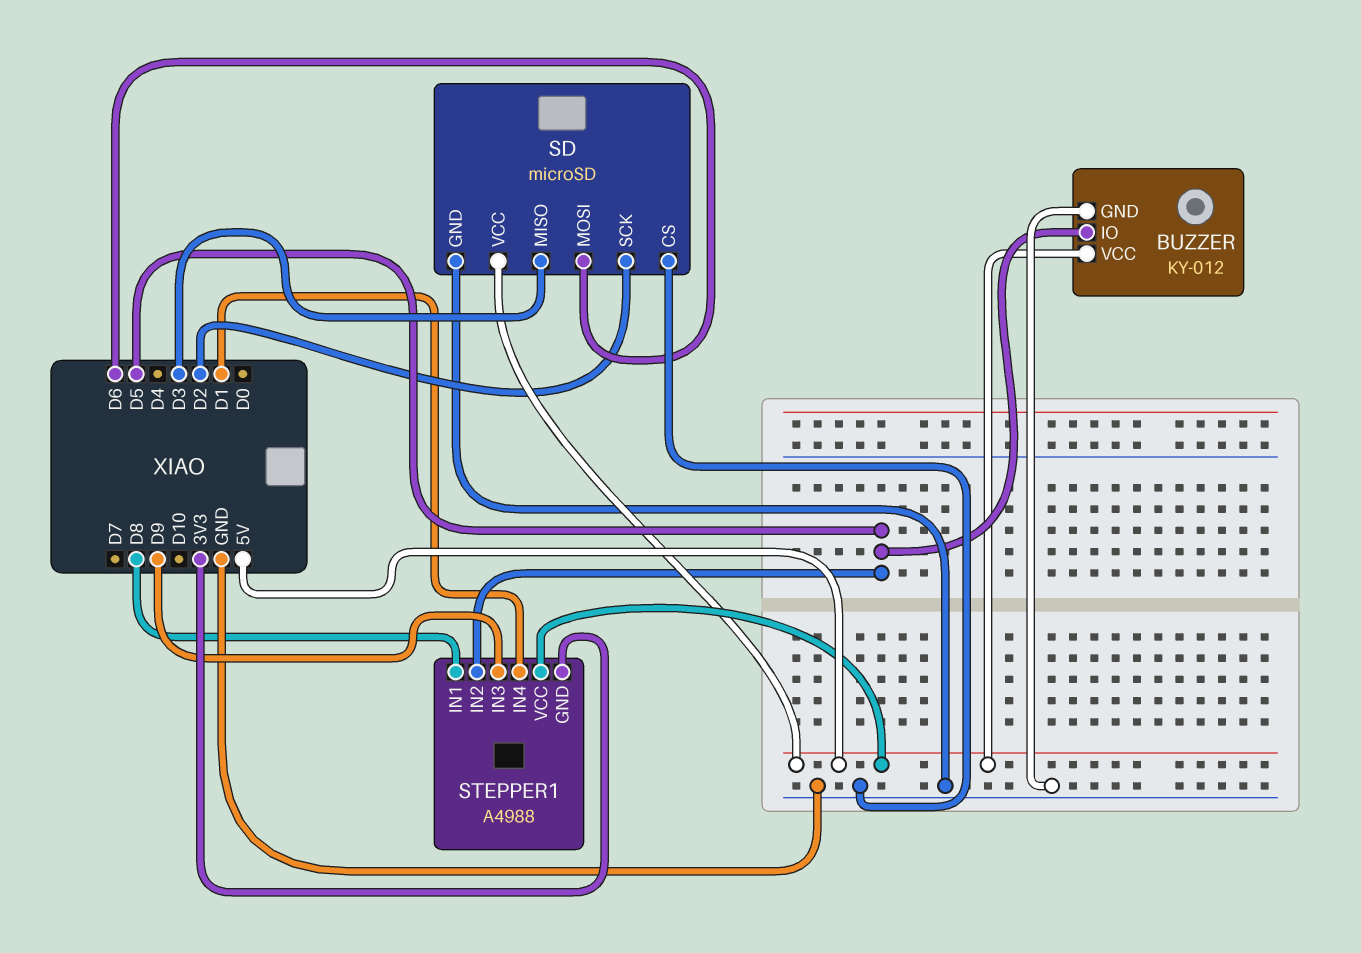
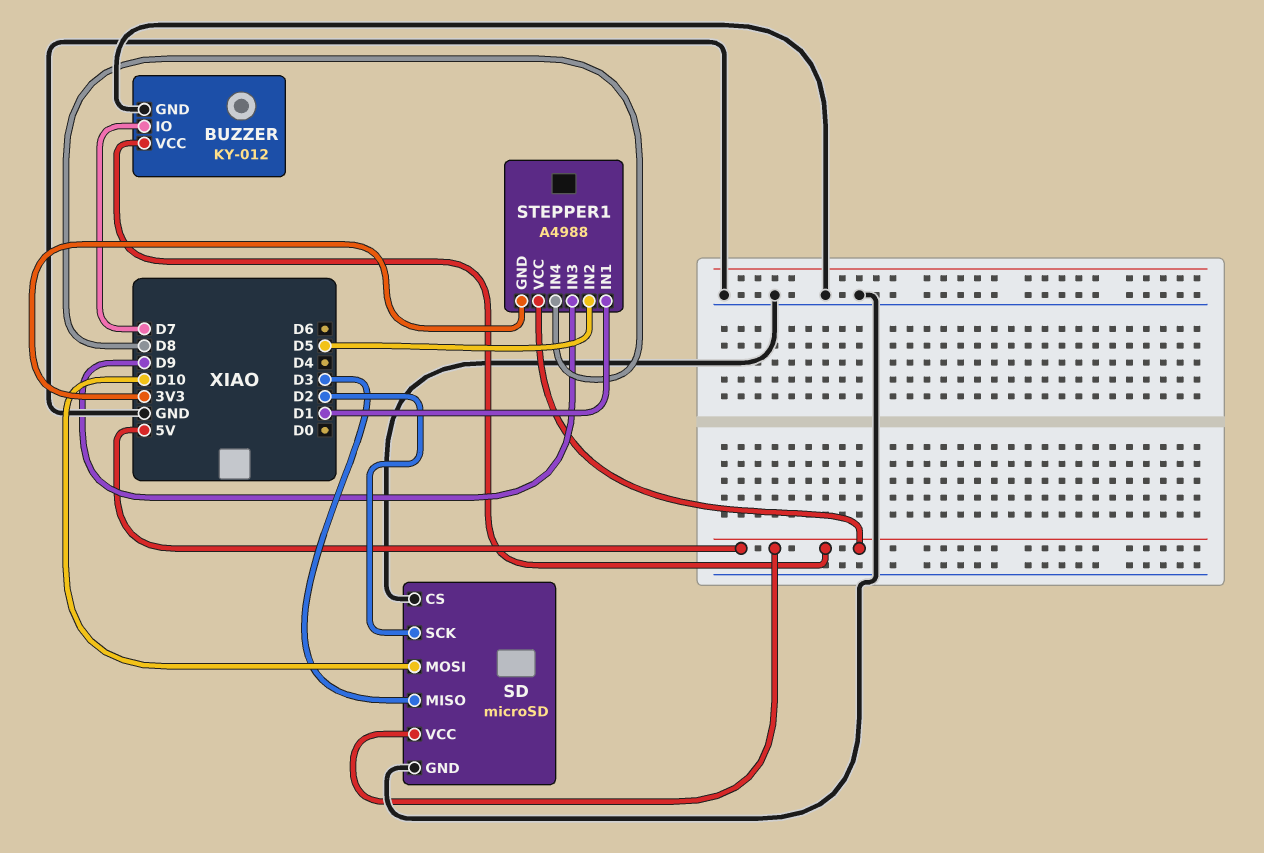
BUZZER pin IO: D5 -> D7
SD pin MOSI: D6 -> D10
STEPPER1 pin IN1: D8 -> D1
STEPPER1 pin IN4: D1 -> D8

